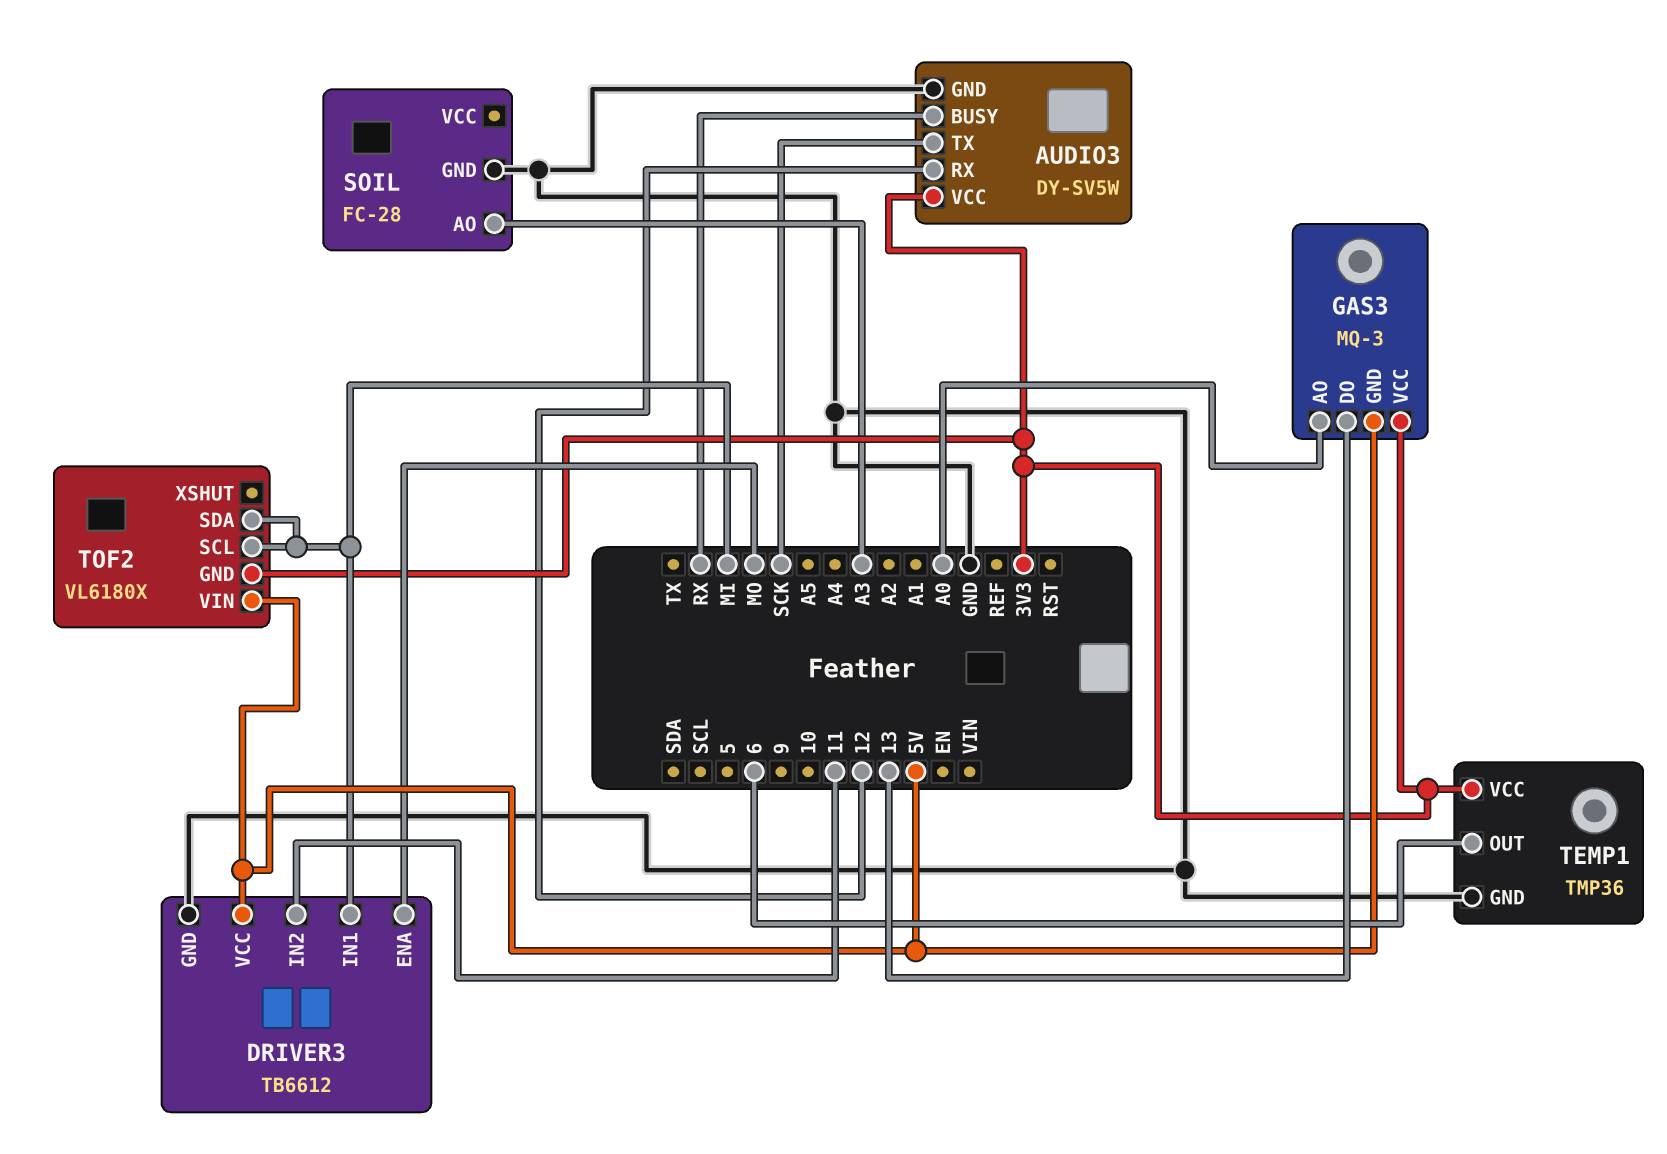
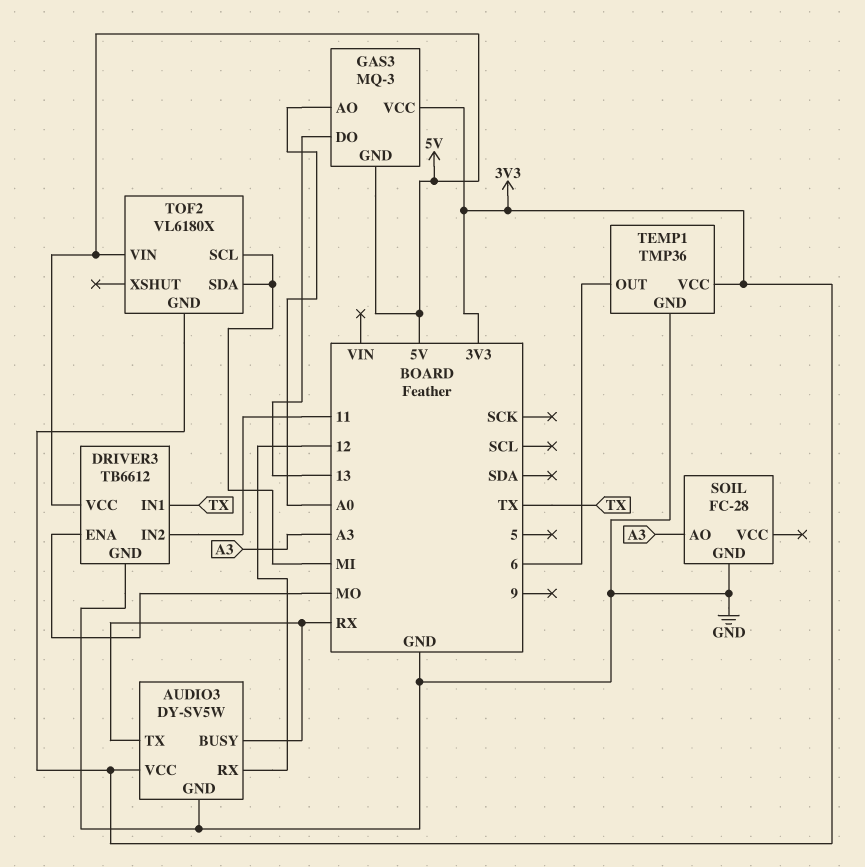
AUDIO3 pin TX: SCK -> RX
DRIVER3 pin IN1: MI -> TX

